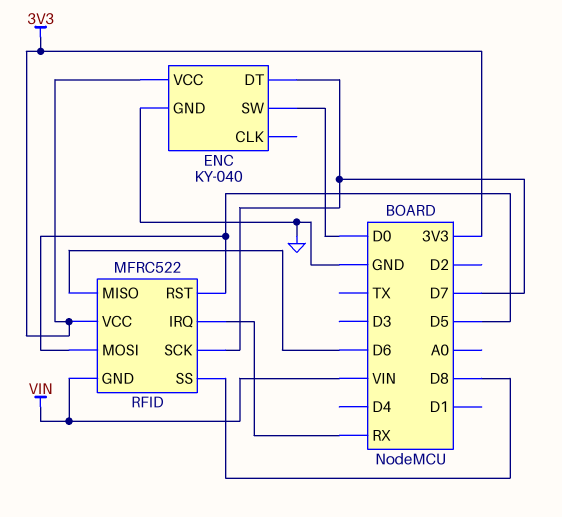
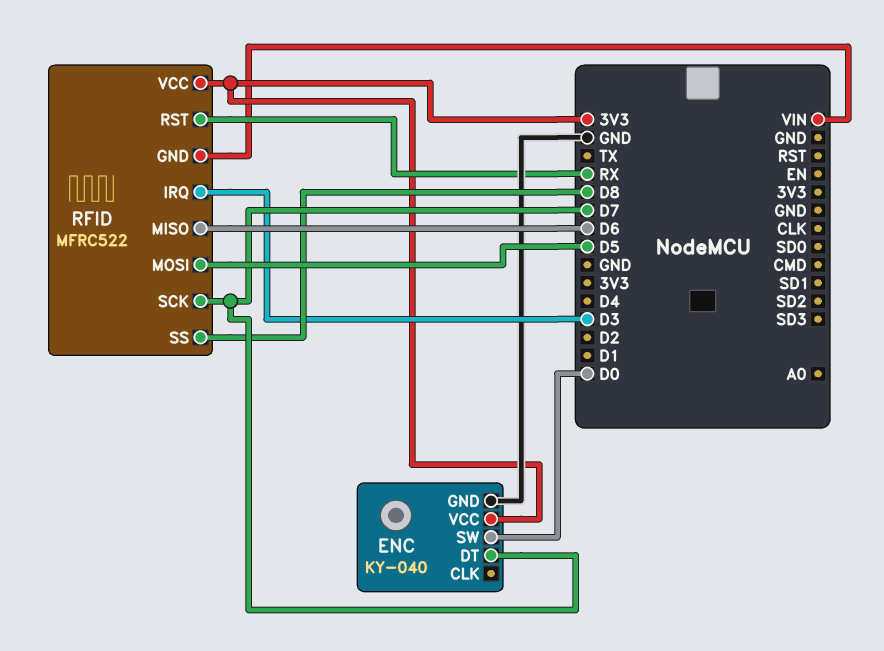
RFID pin IRQ: RX -> D3
RFID pin RST: D5 -> RX

